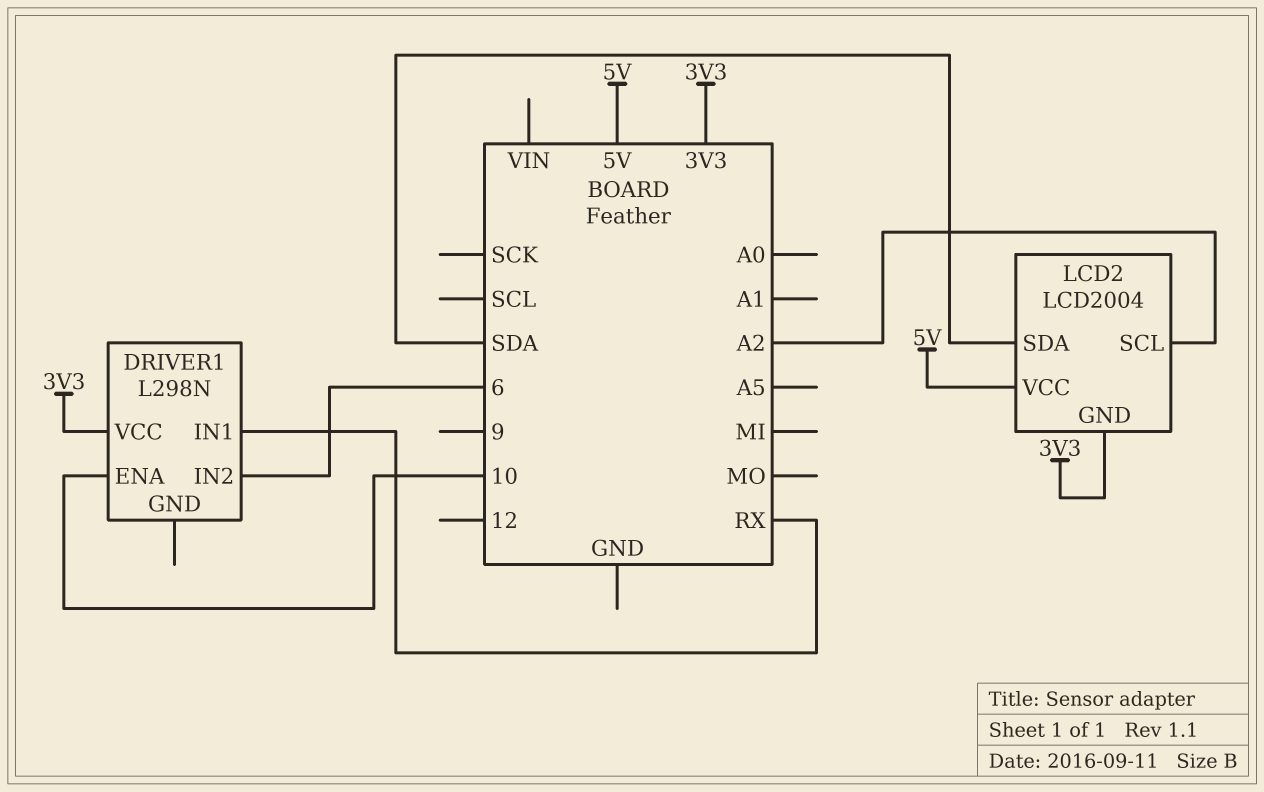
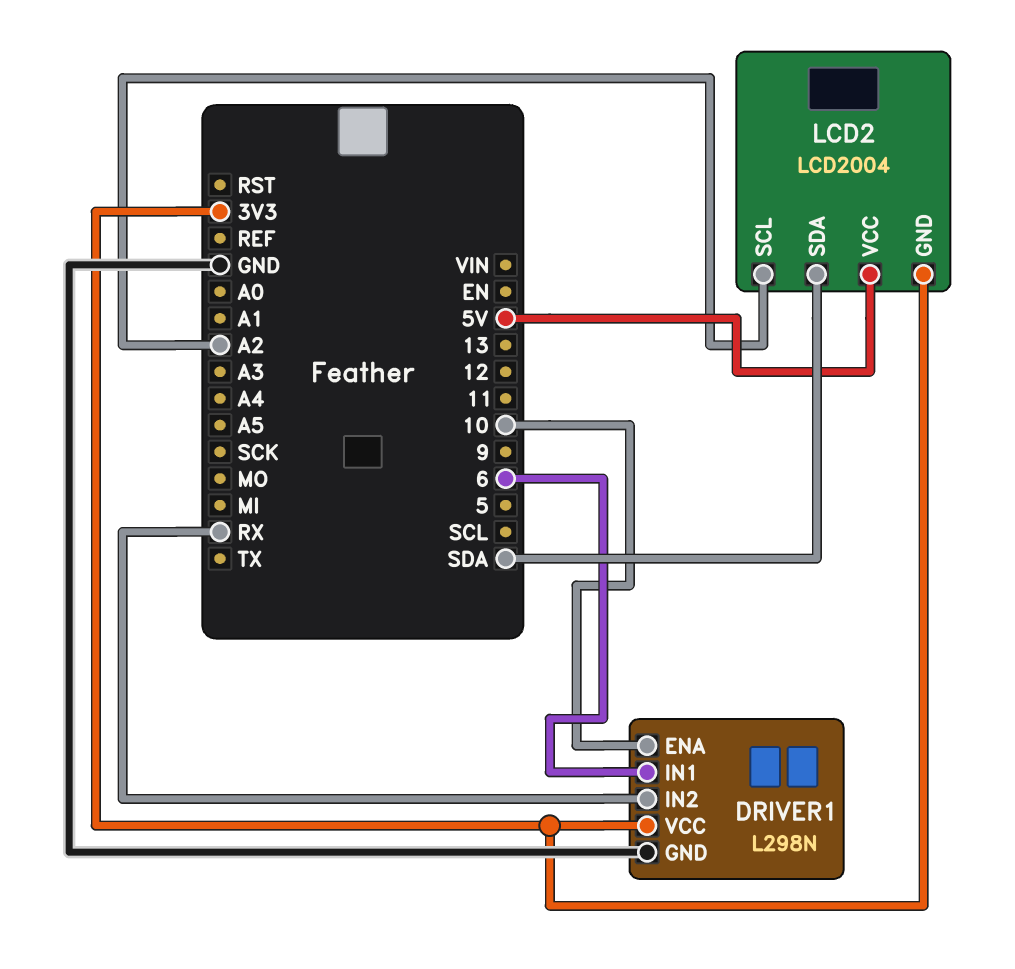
DRIVER1 pin GND: none -> GND
DRIVER1 pin IN1: RX -> 6
DRIVER1 pin IN2: 6 -> RX

